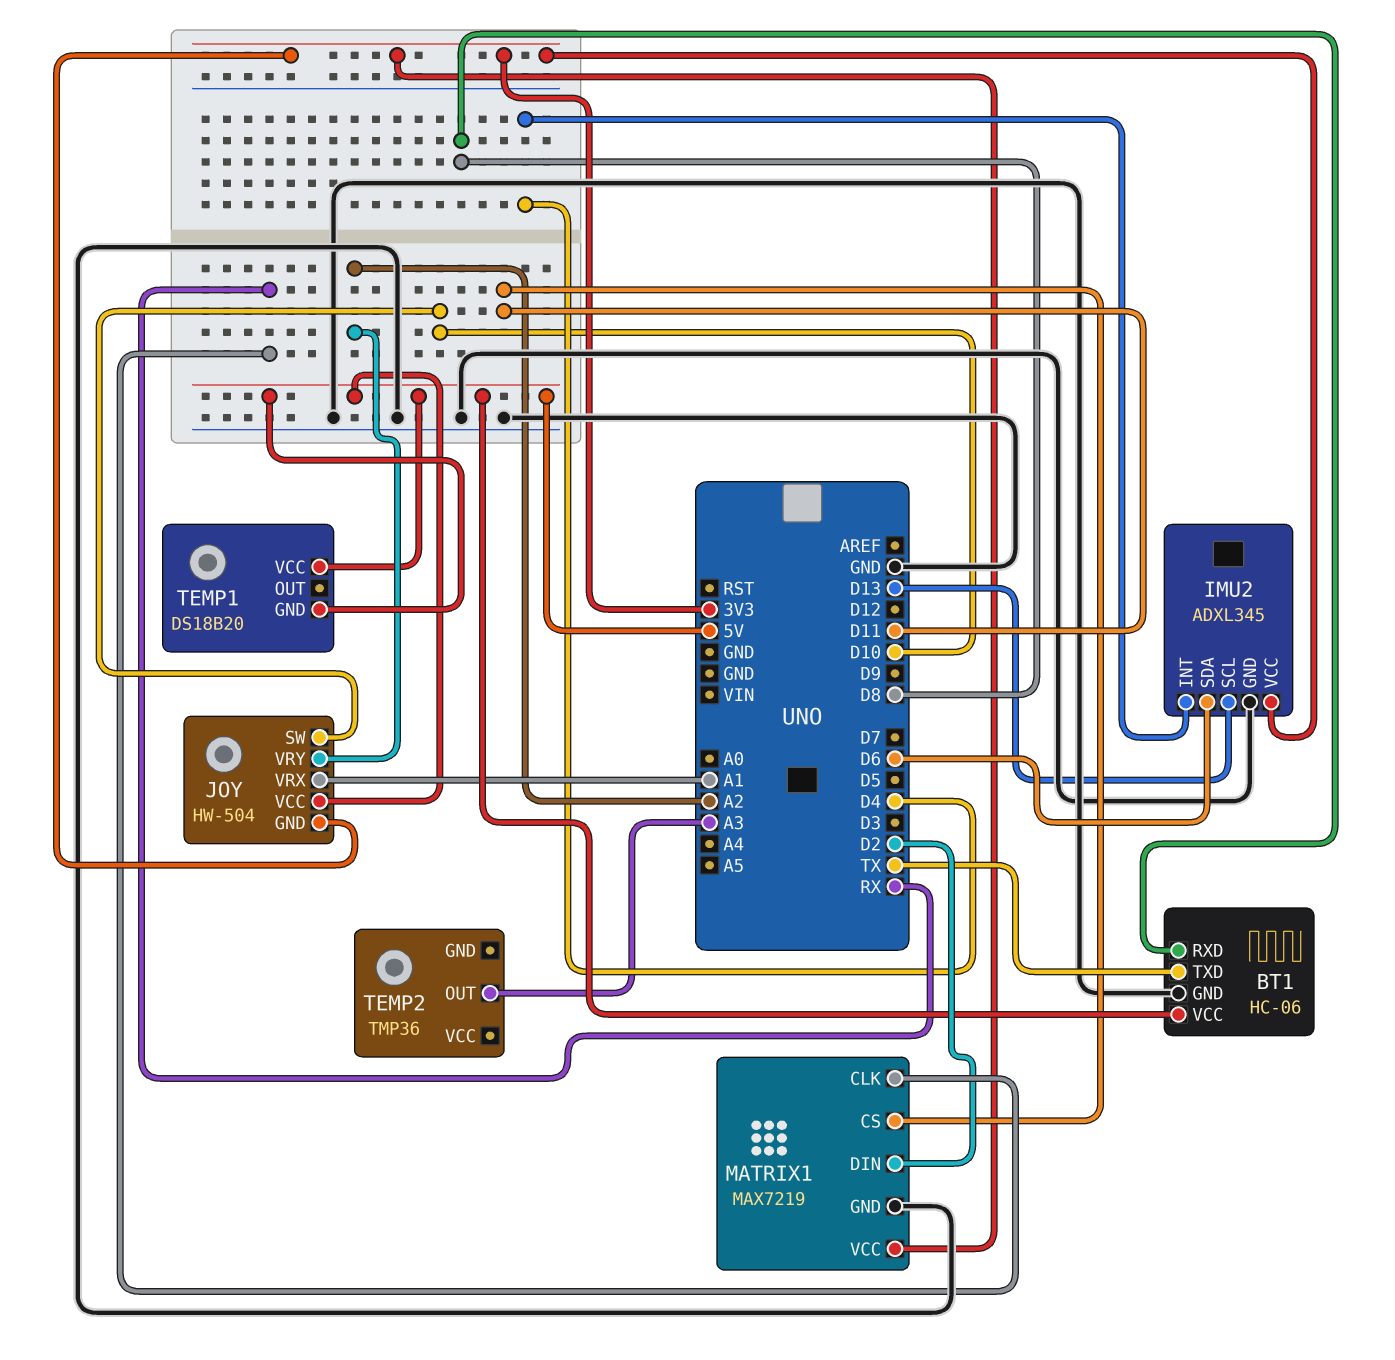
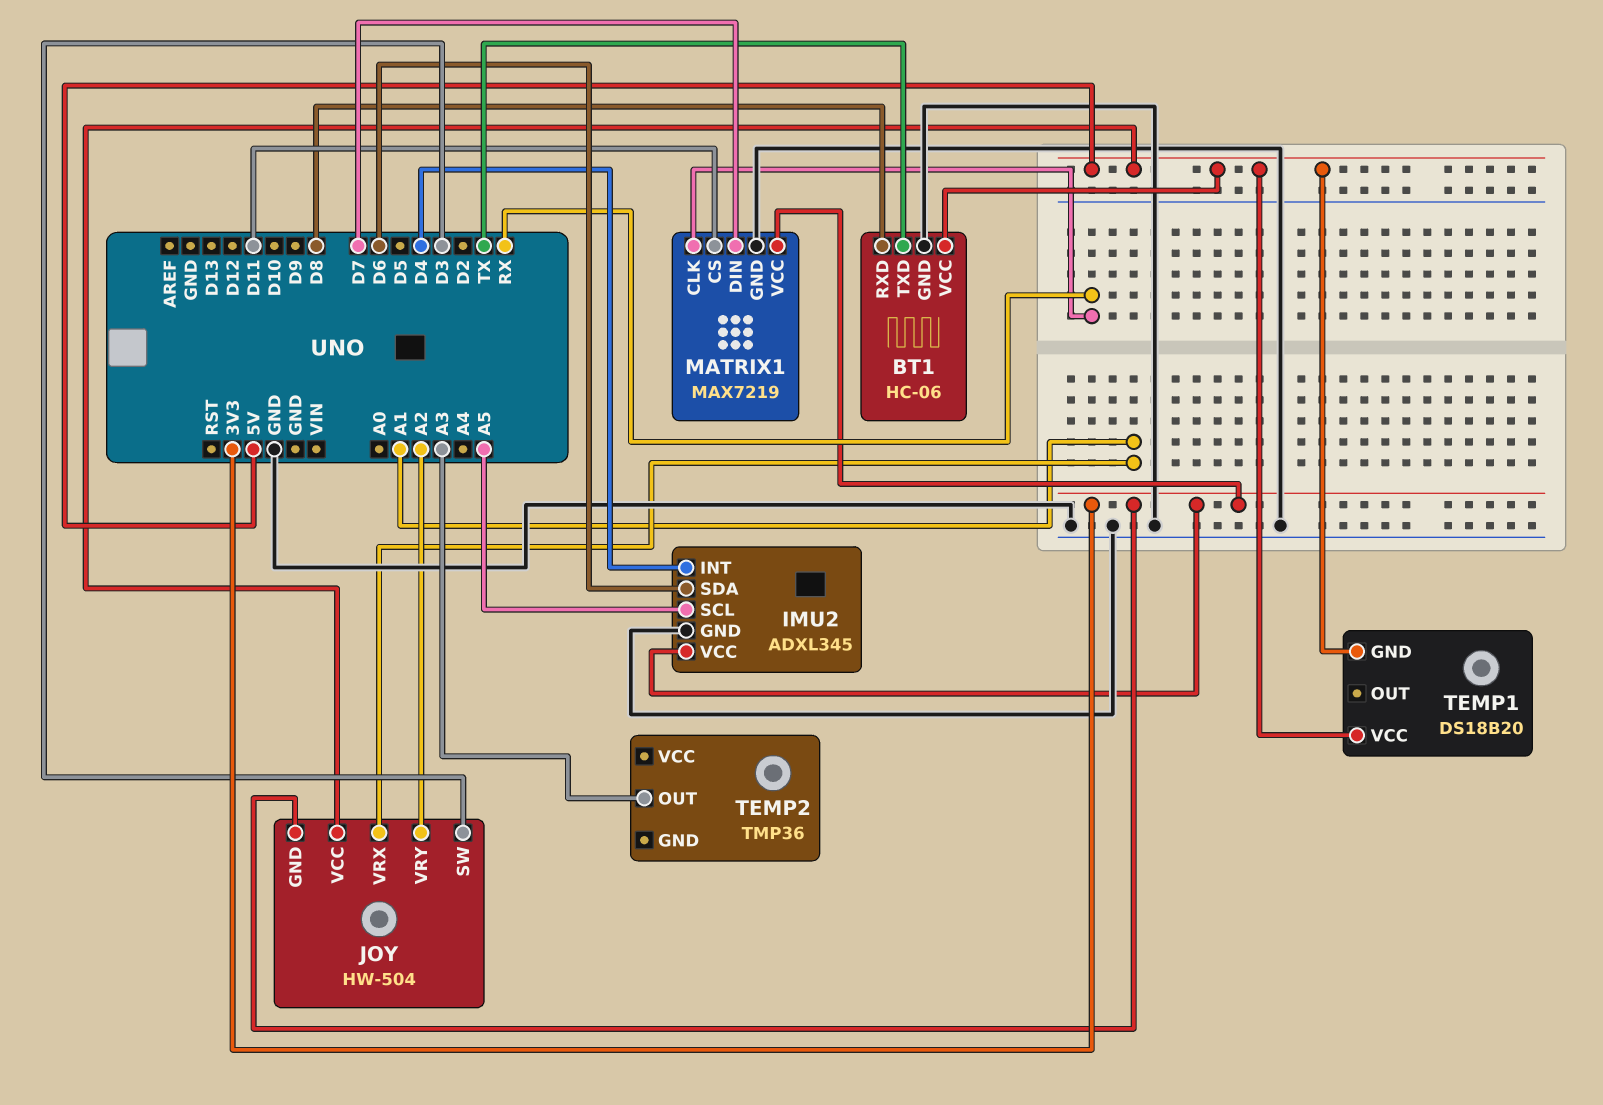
IMU2 pin SCL: D13 -> A5
JOY pin SW: D10 -> D3
MATRIX1 pin DIN: D2 -> D7

